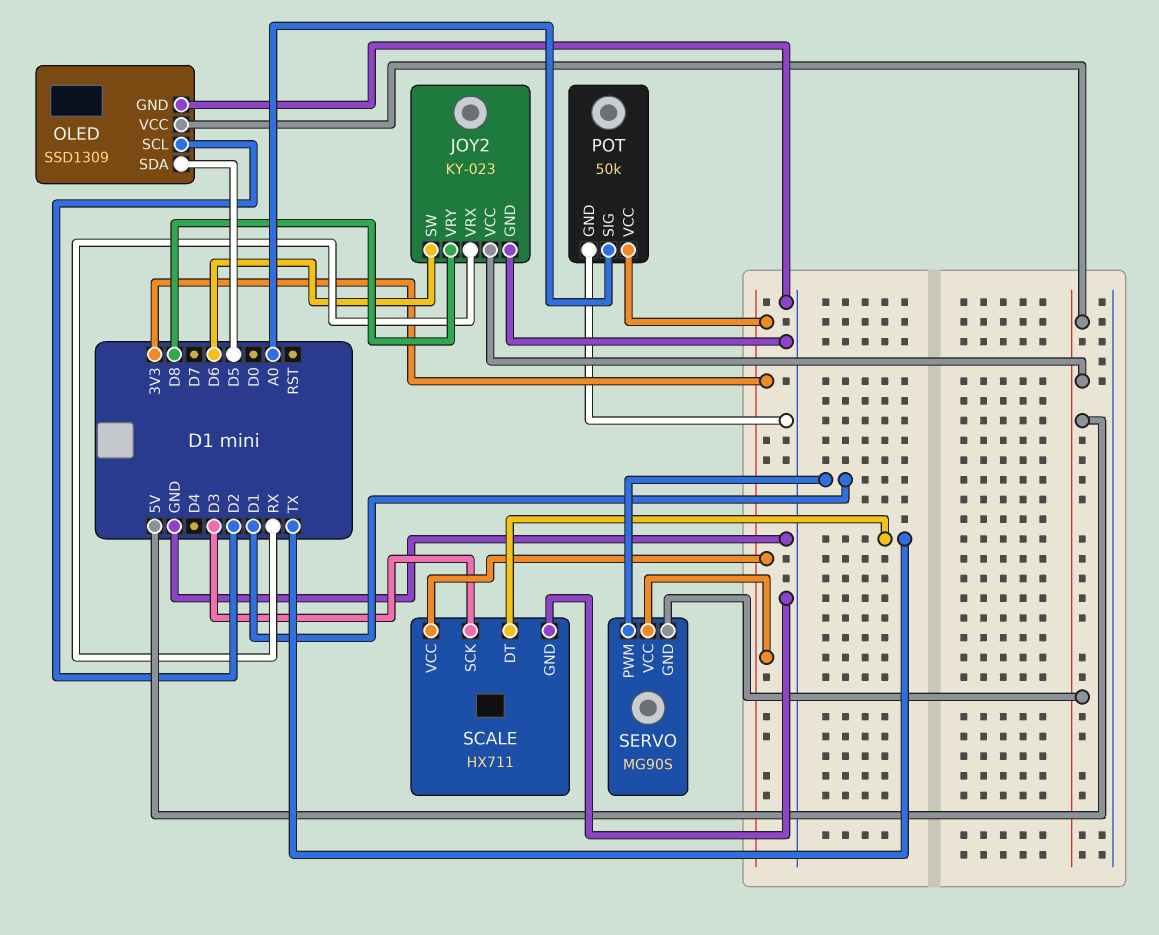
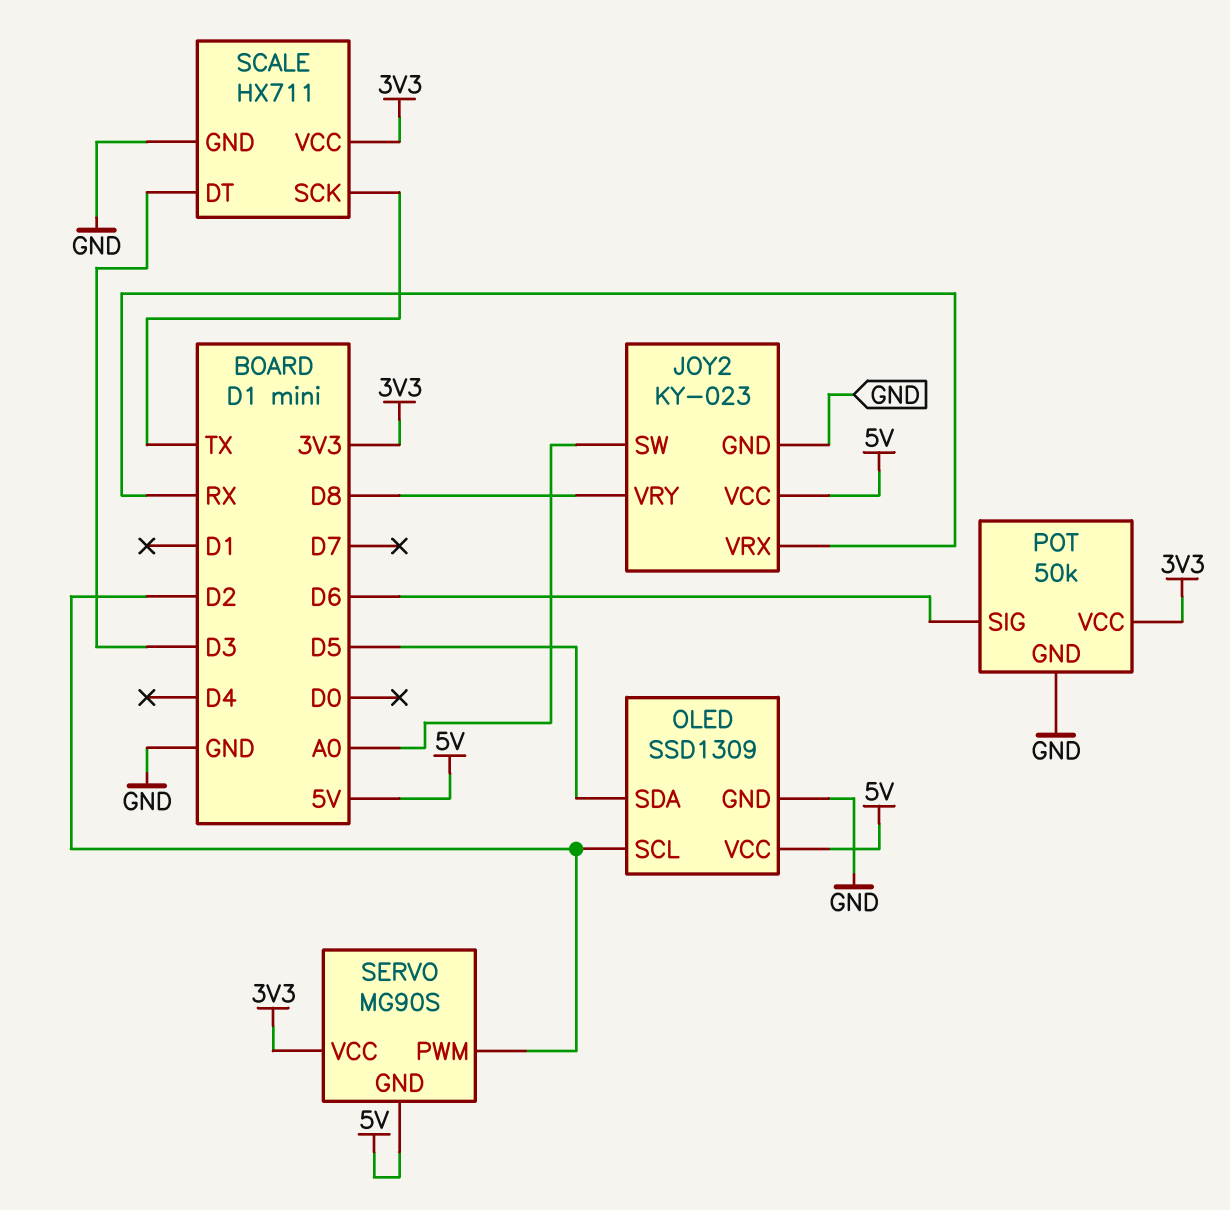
JOY2 pin SW: D6 -> A0
POT pin SIG: A0 -> D6
SCALE pin DT: TX -> D3
SCALE pin SCK: D3 -> TX
SERVO pin PWM: D1 -> D2

